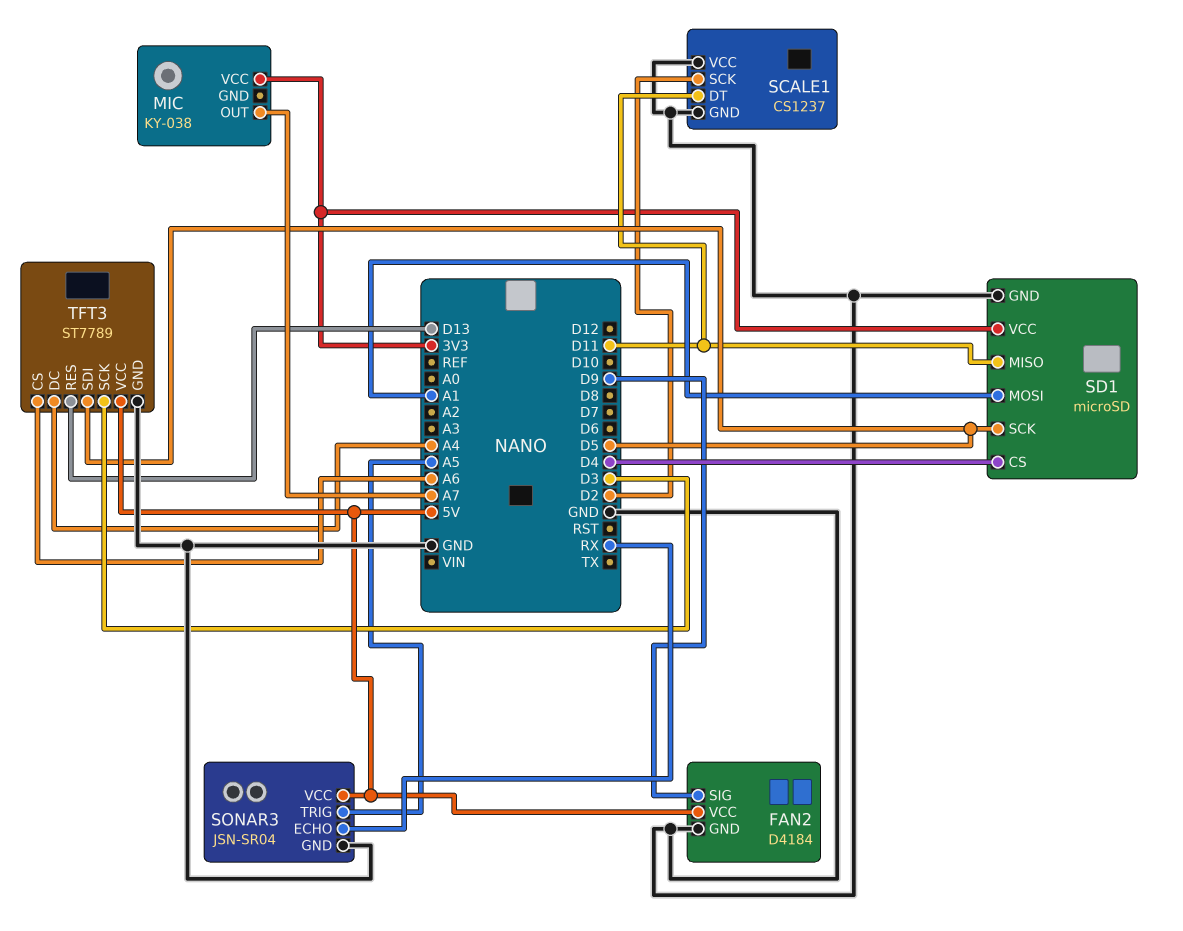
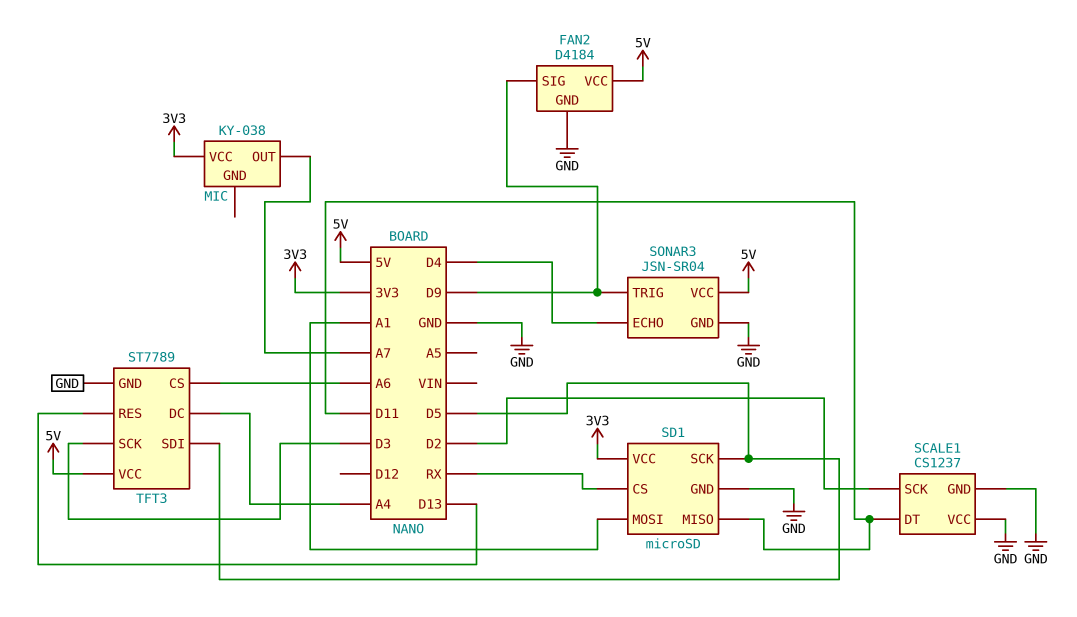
SD1 pin CS: D4 -> RX
SONAR3 pin ECHO: RX -> D4
SONAR3 pin TRIG: A5 -> D9

